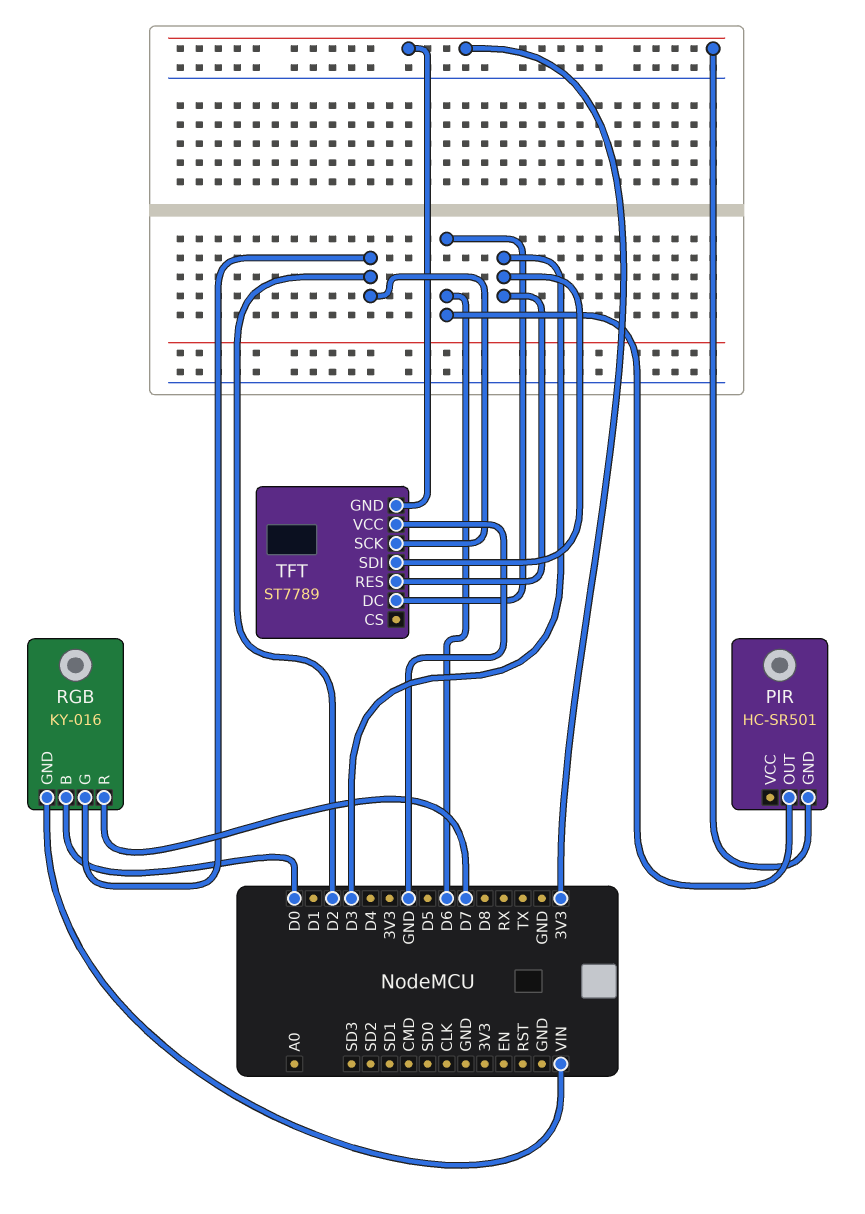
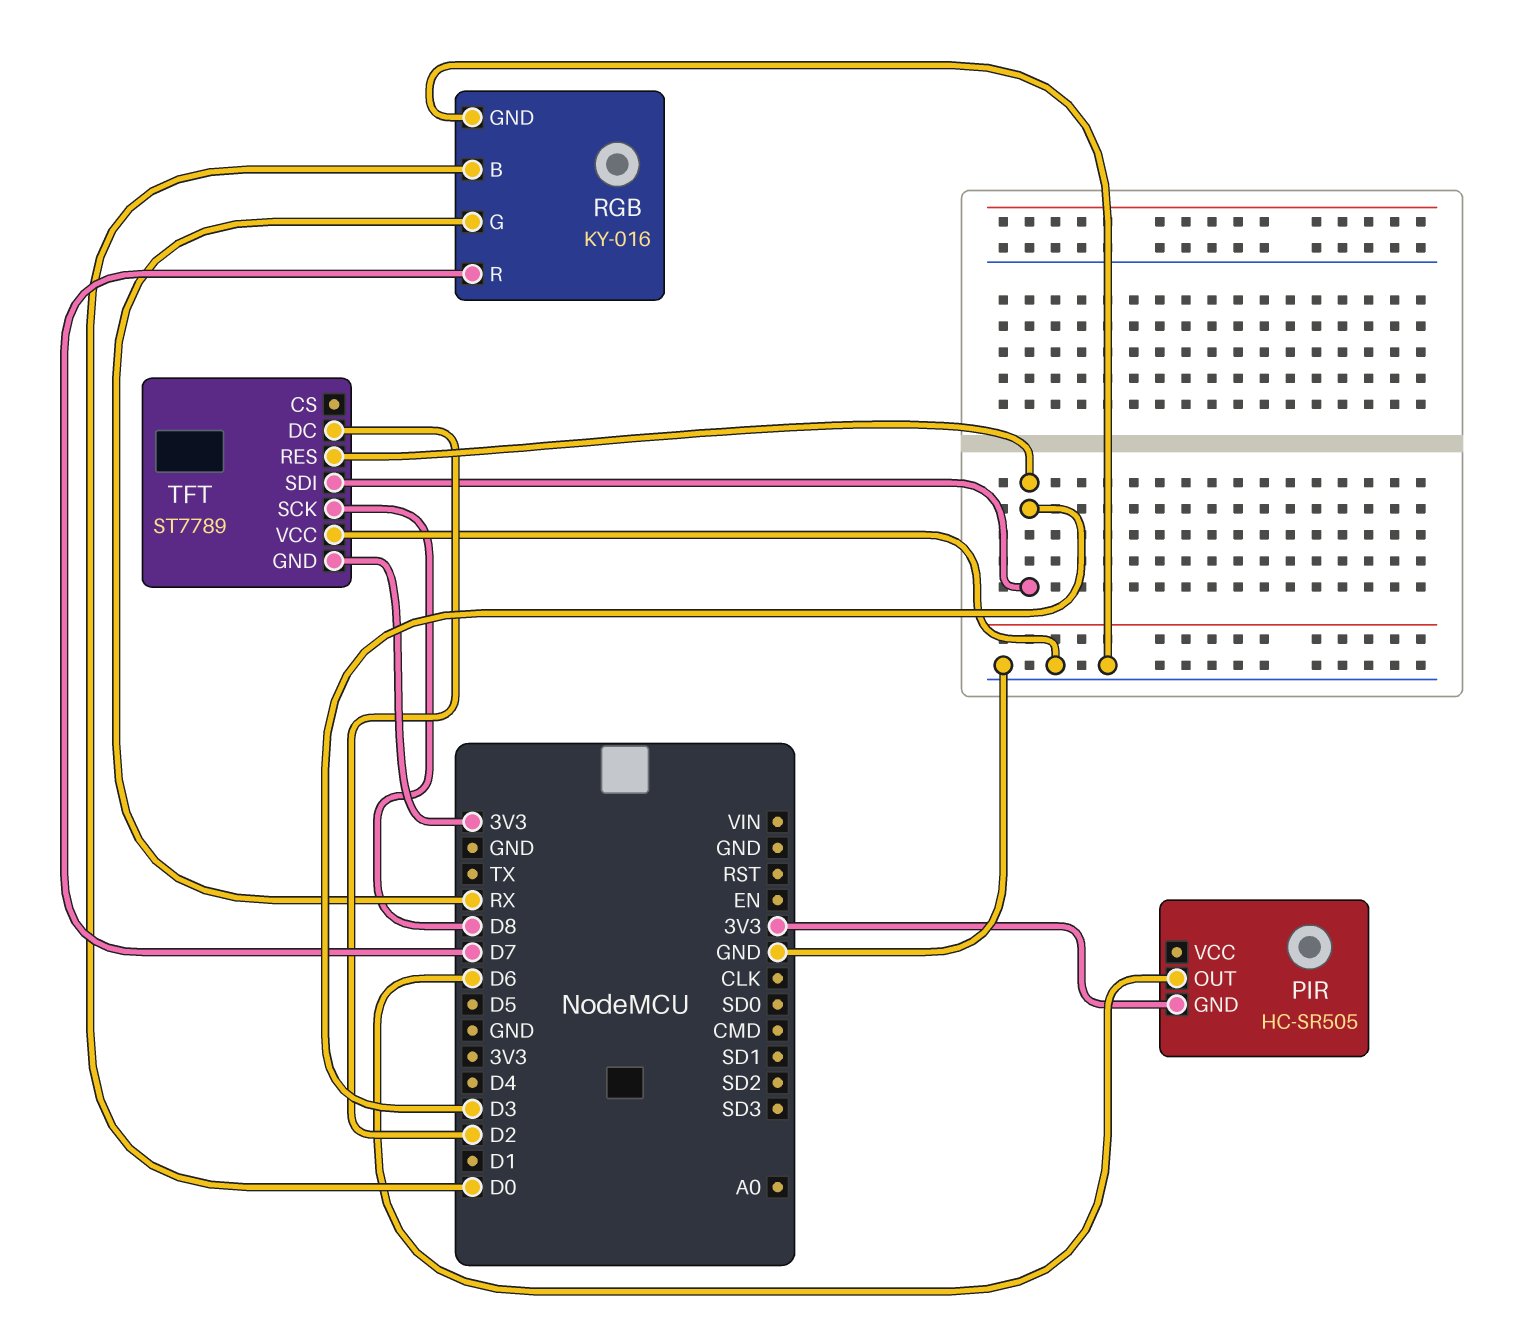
PIR: HC-SR501 -> HC-SR505
RGB pin G: D2 -> RX
RGB pin GND: VIN -> GND
TFT pin DC: D6 -> D2
TFT pin SCK: D2 -> D8

